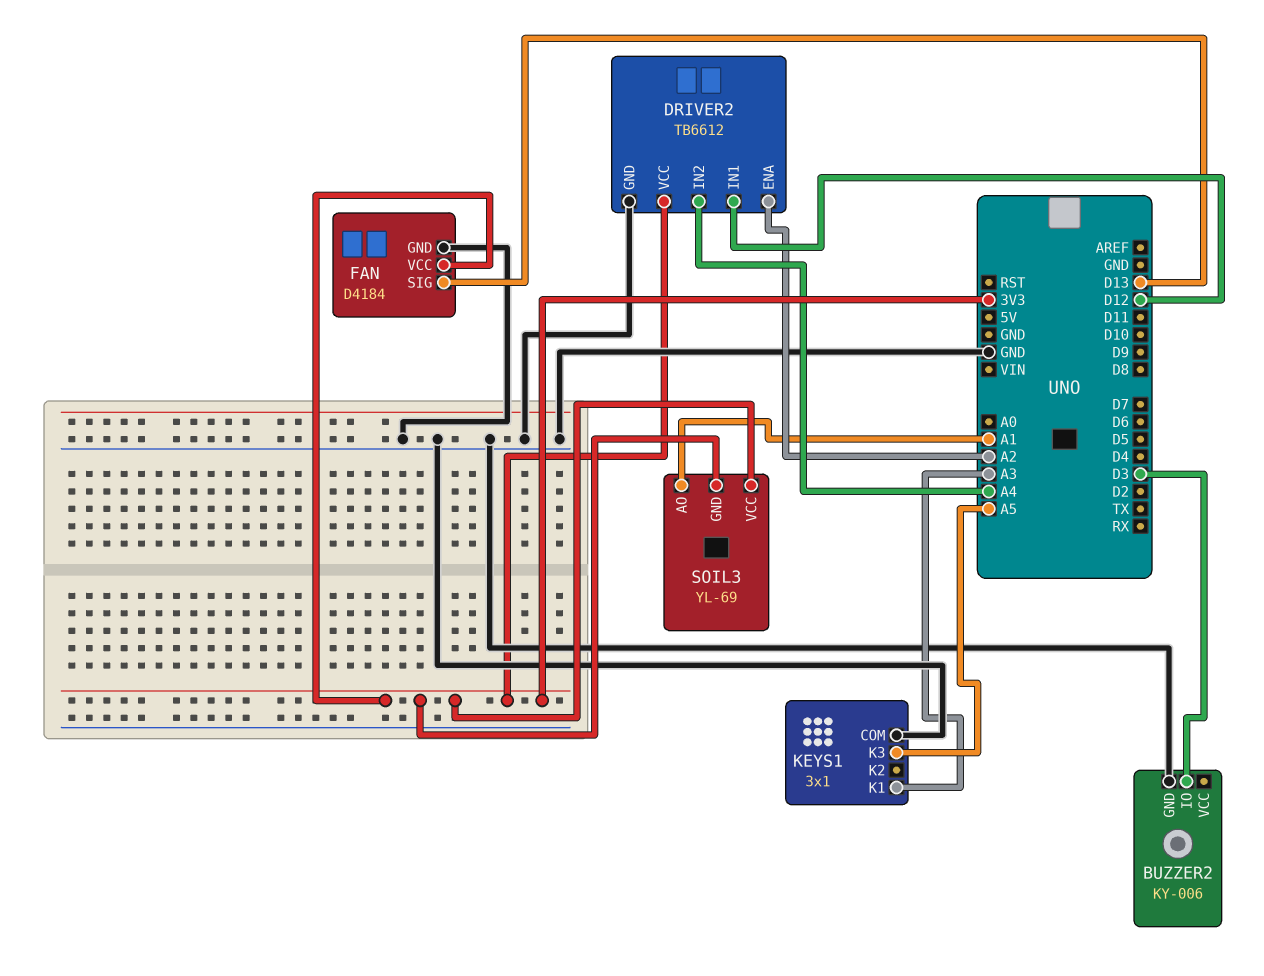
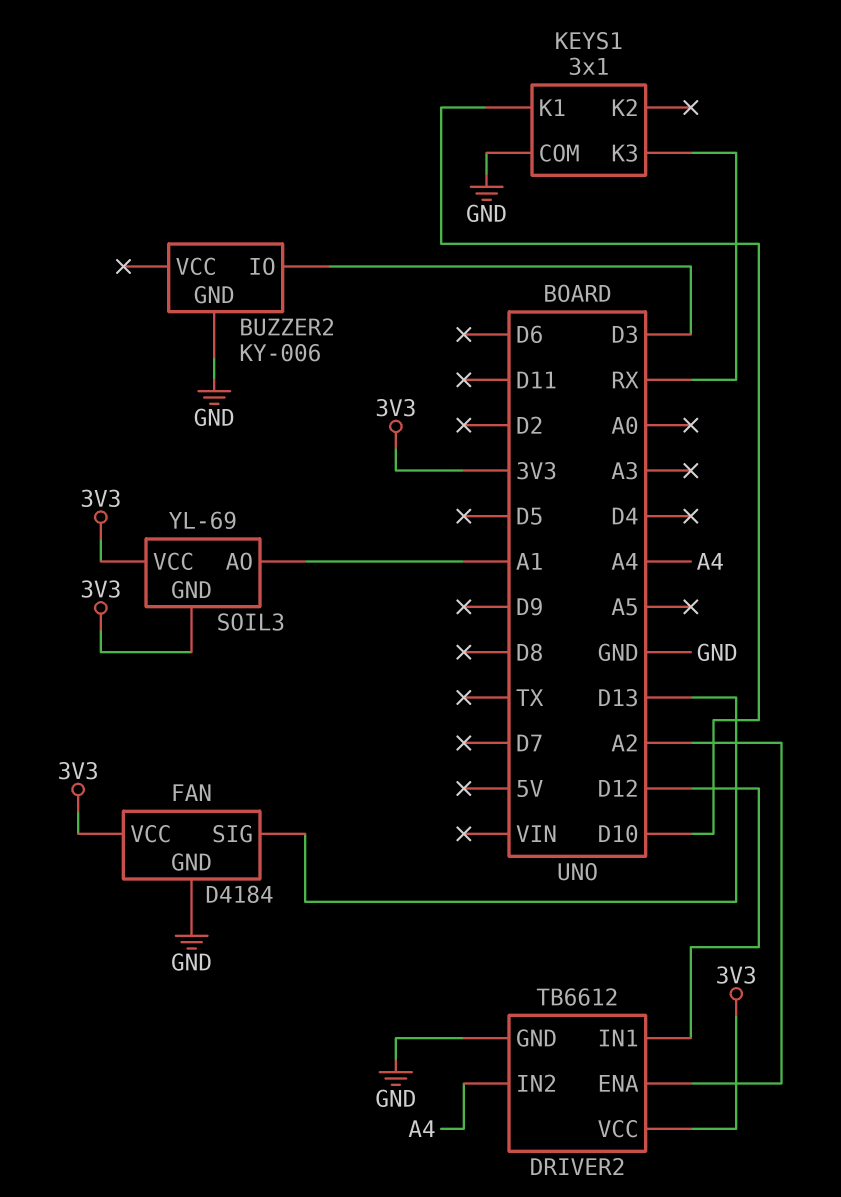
KEYS1 pin K1: A3 -> D10
KEYS1 pin K3: A5 -> RX

